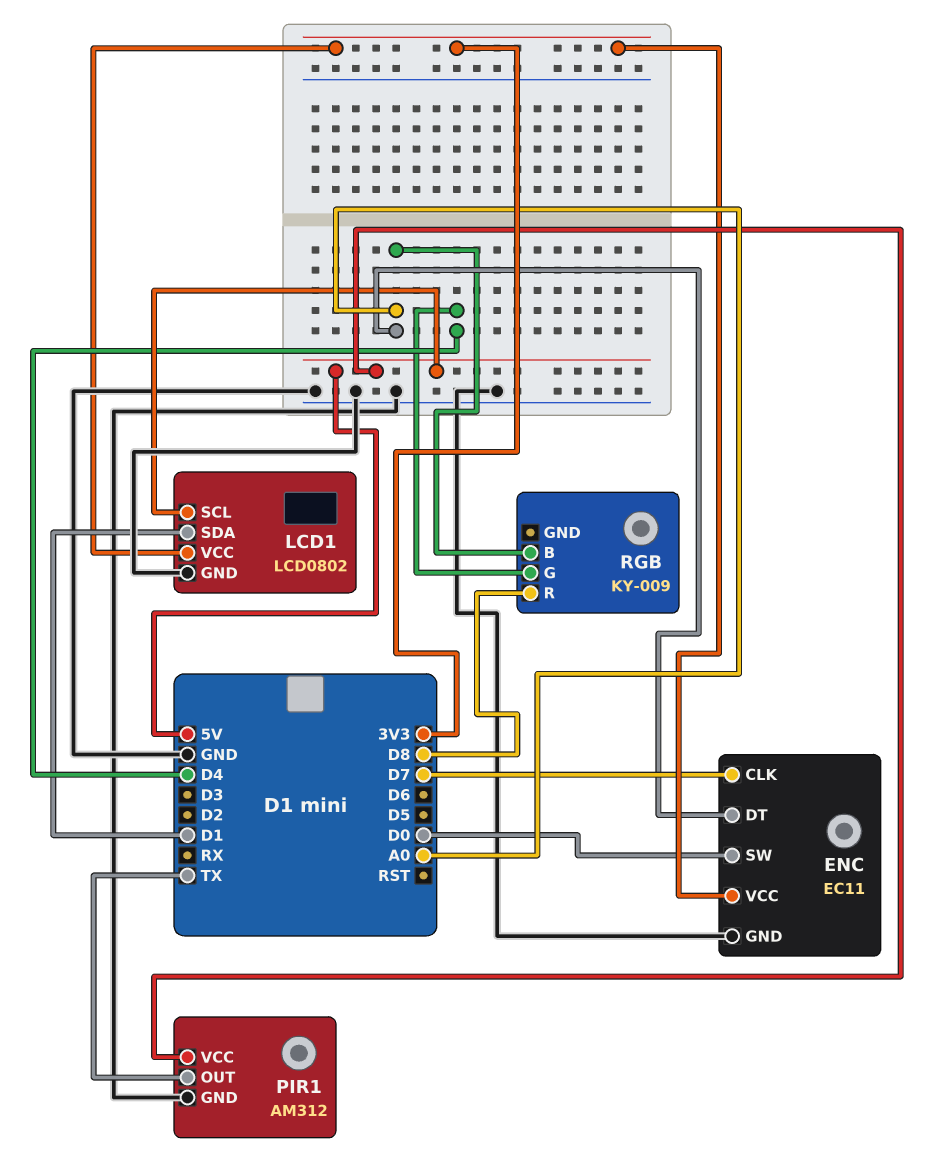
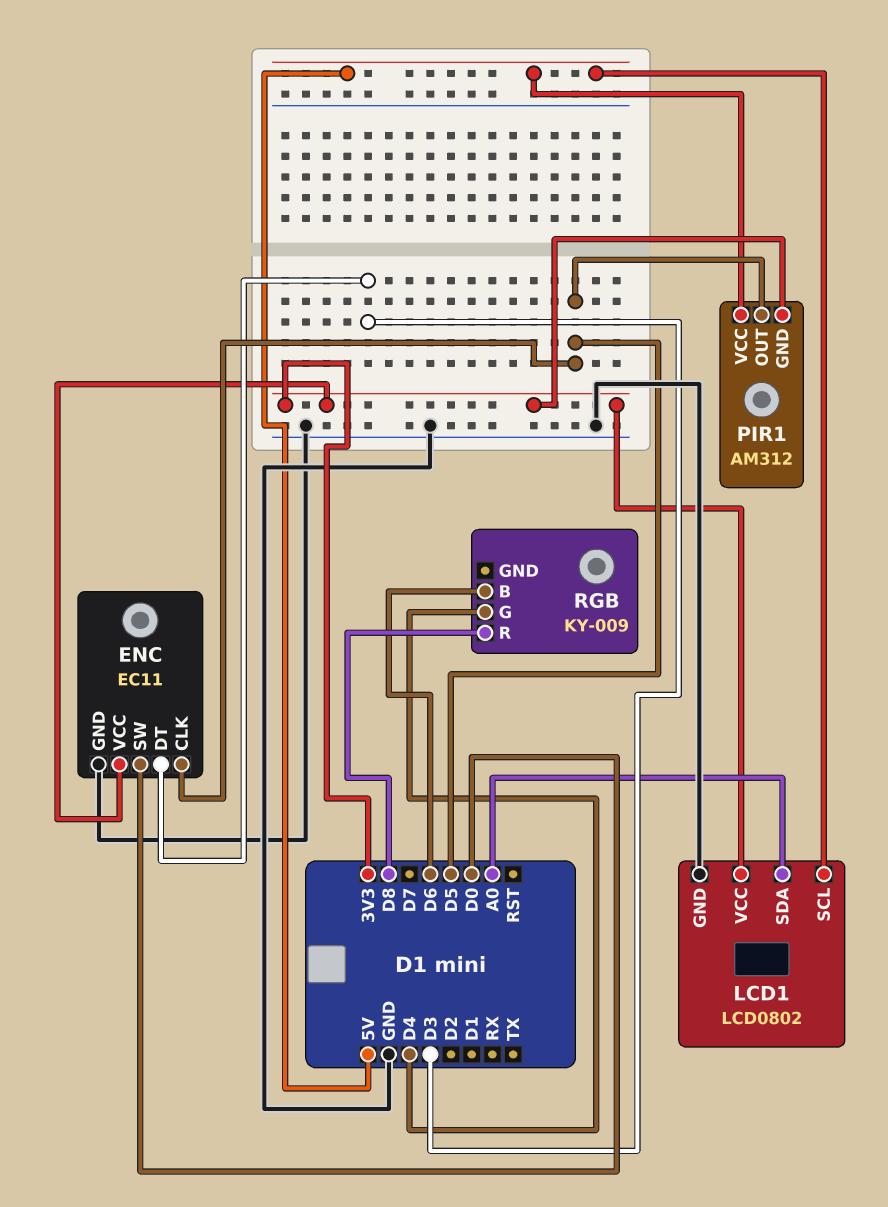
ENC pin CLK: D7 -> D5
ENC pin DT: A0 -> D3
LCD1 pin SDA: D1 -> A0
PIR1 pin GND: GND -> 3V3
PIR1 pin OUT: TX -> D5
RGB pin B: A0 -> D6

